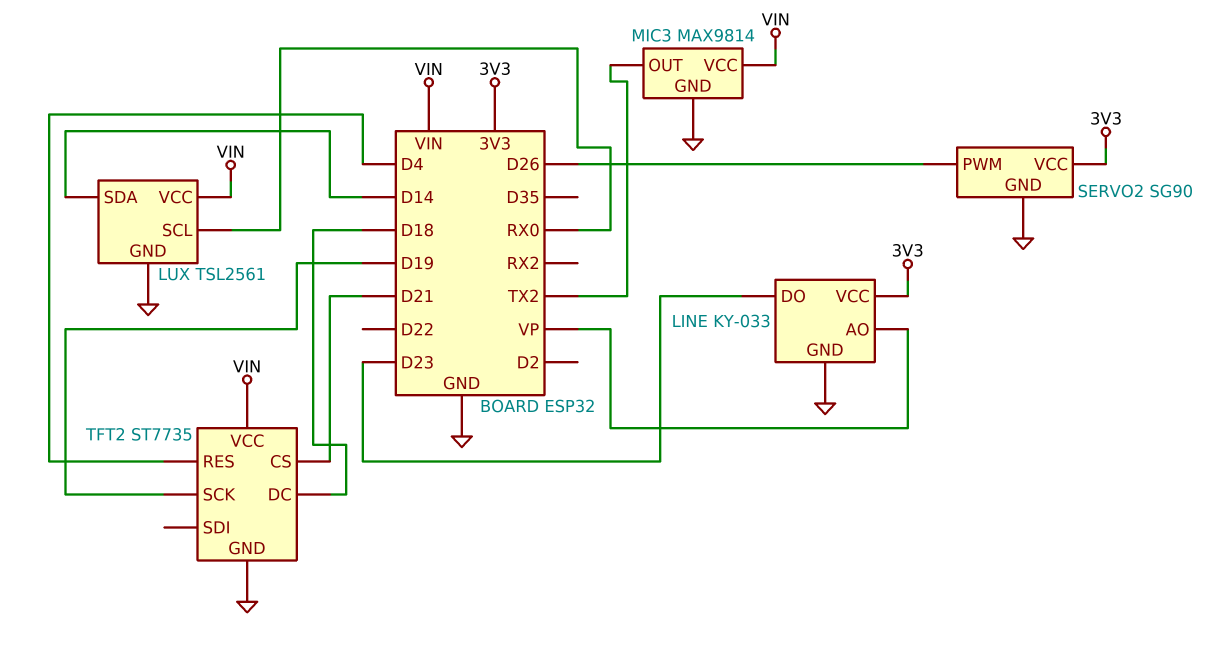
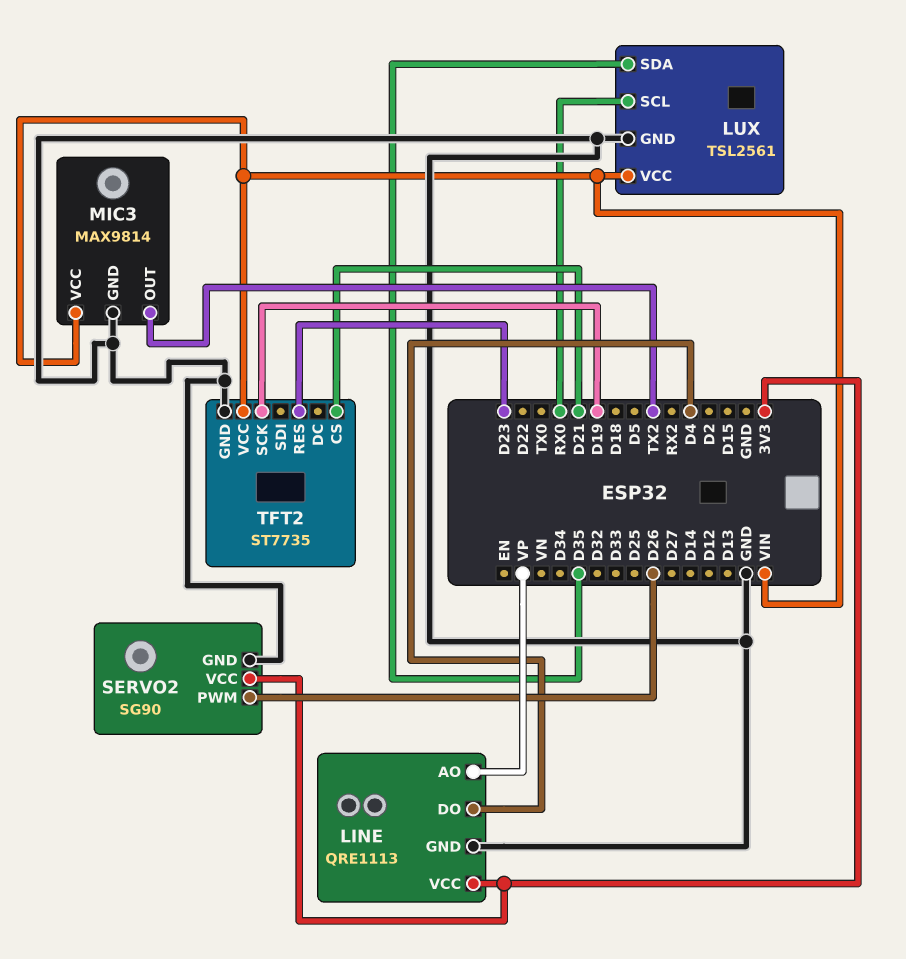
LINE: KY-033 -> QRE1113
LINE pin DO: D23 -> D4
LUX pin SDA: D14 -> D35
TFT2 pin DC: D18 -> none
TFT2 pin RES: D4 -> D23

